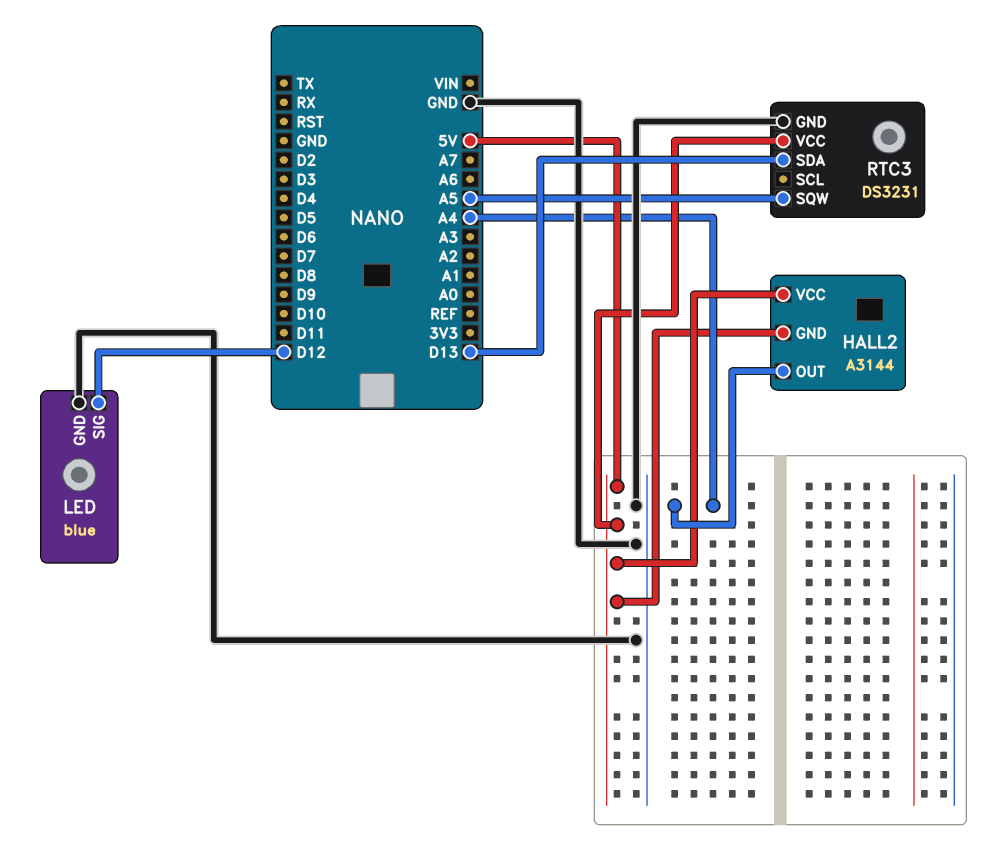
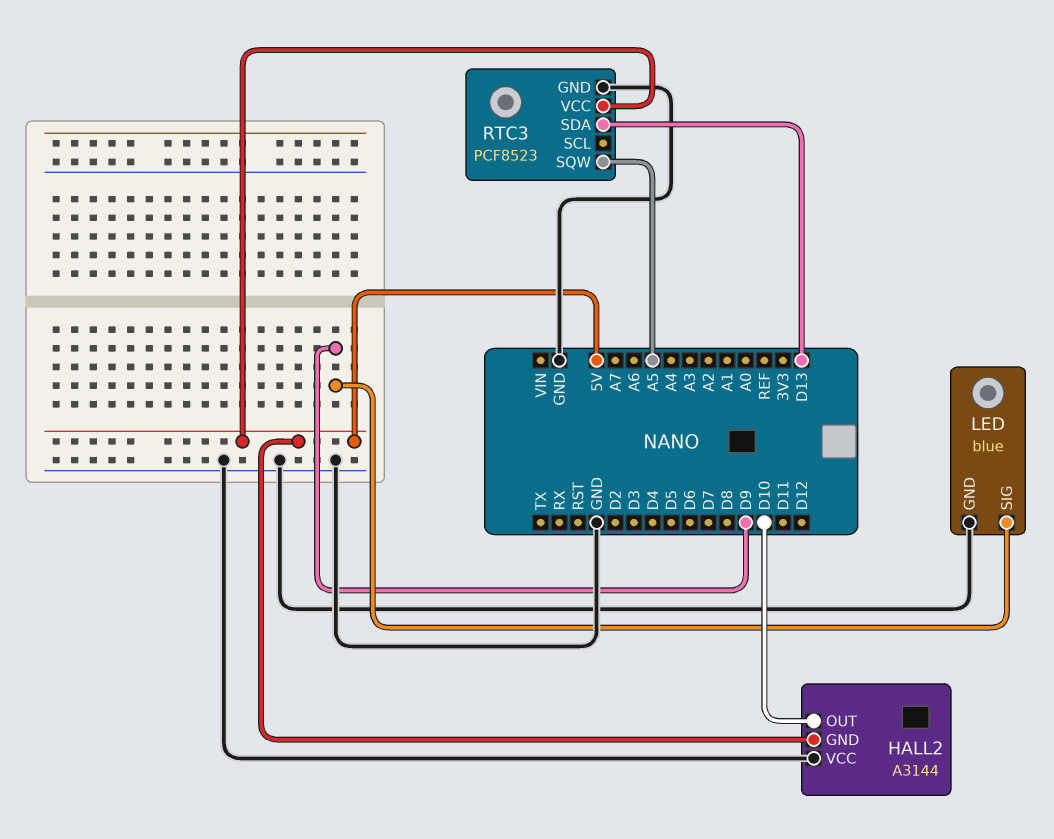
HALL2 pin OUT: A4 -> D10
HALL2 pin VCC: 5V -> GND
LED pin SIG: D12 -> D9
RTC3: DS3231 -> PCF8523

